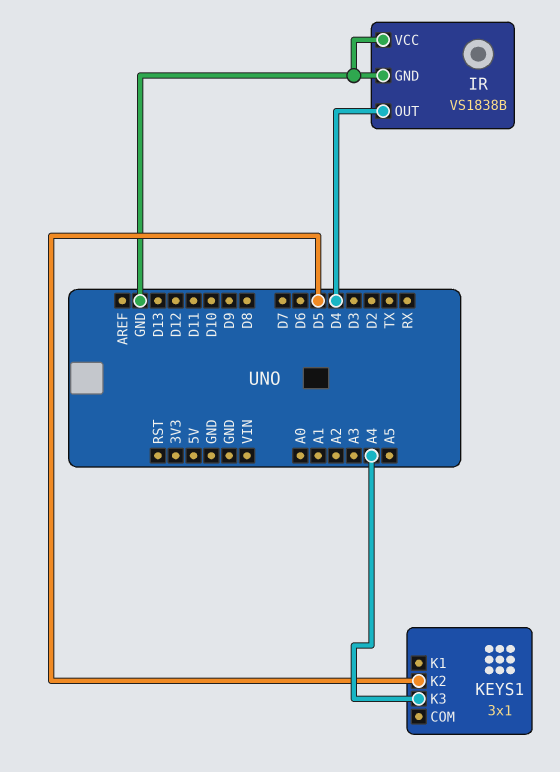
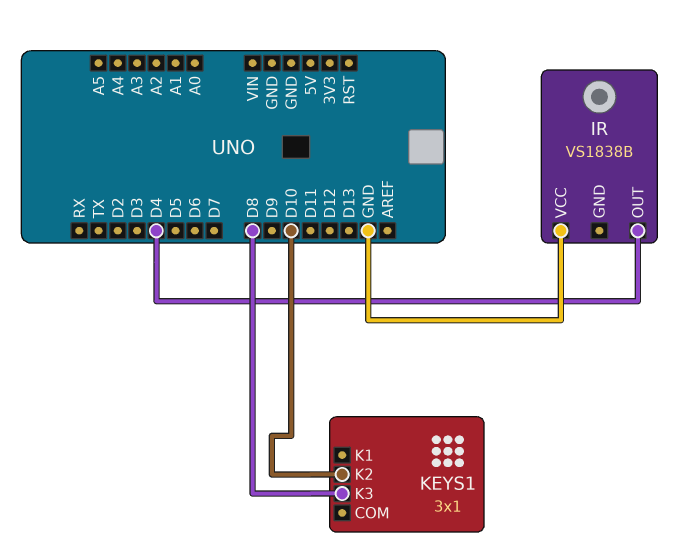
IR pin GND: GND -> none
KEYS1 pin K2: D5 -> D10
KEYS1 pin K3: A4 -> D8

